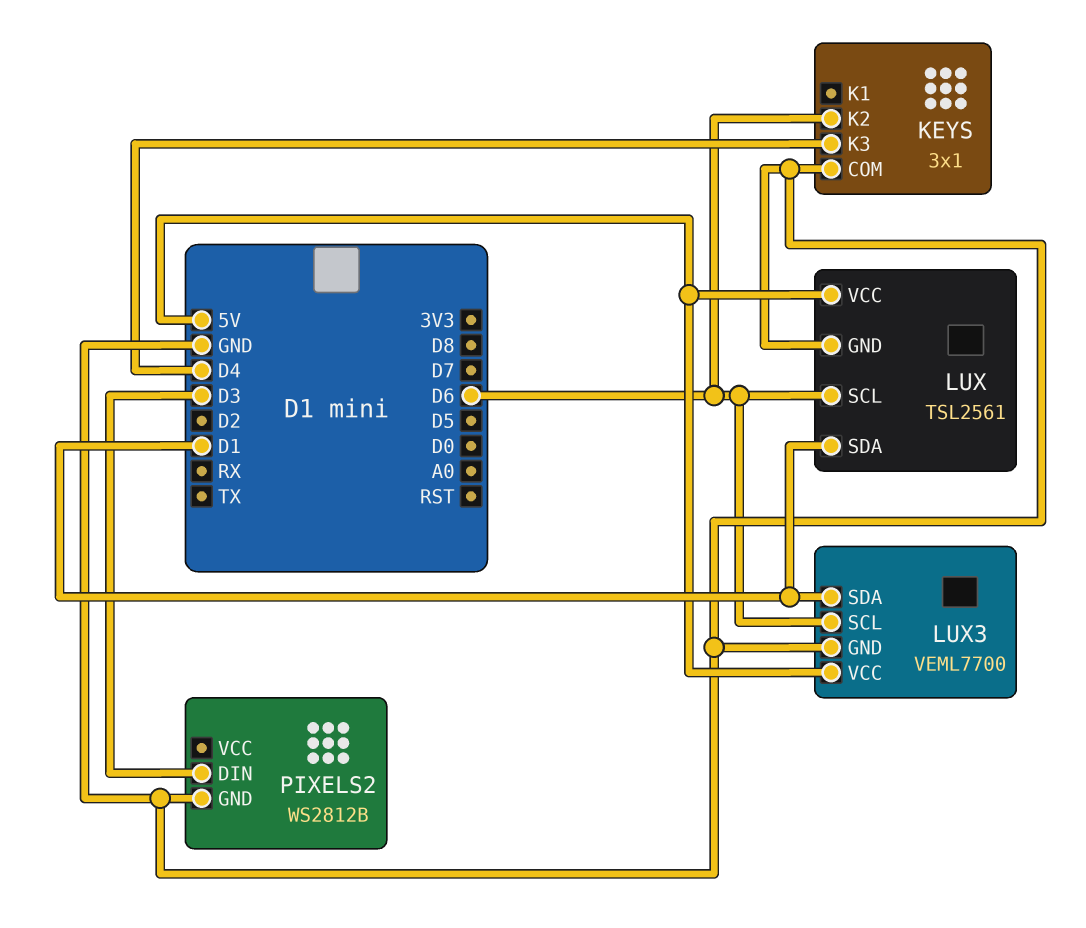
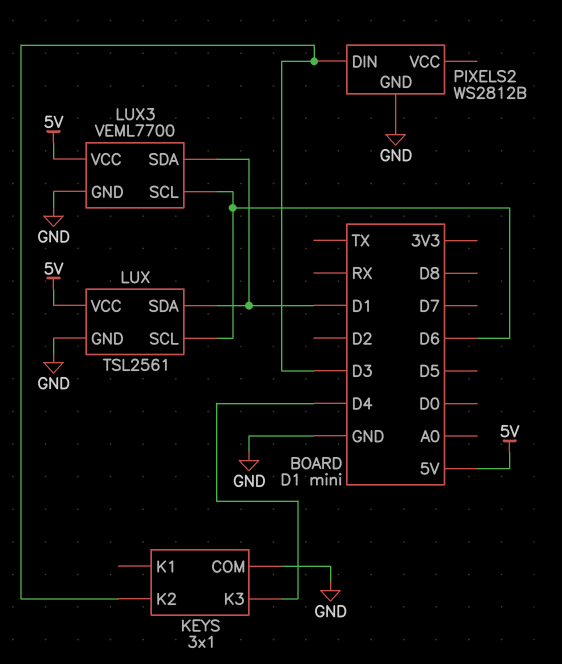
KEYS pin K2: D6 -> D3

